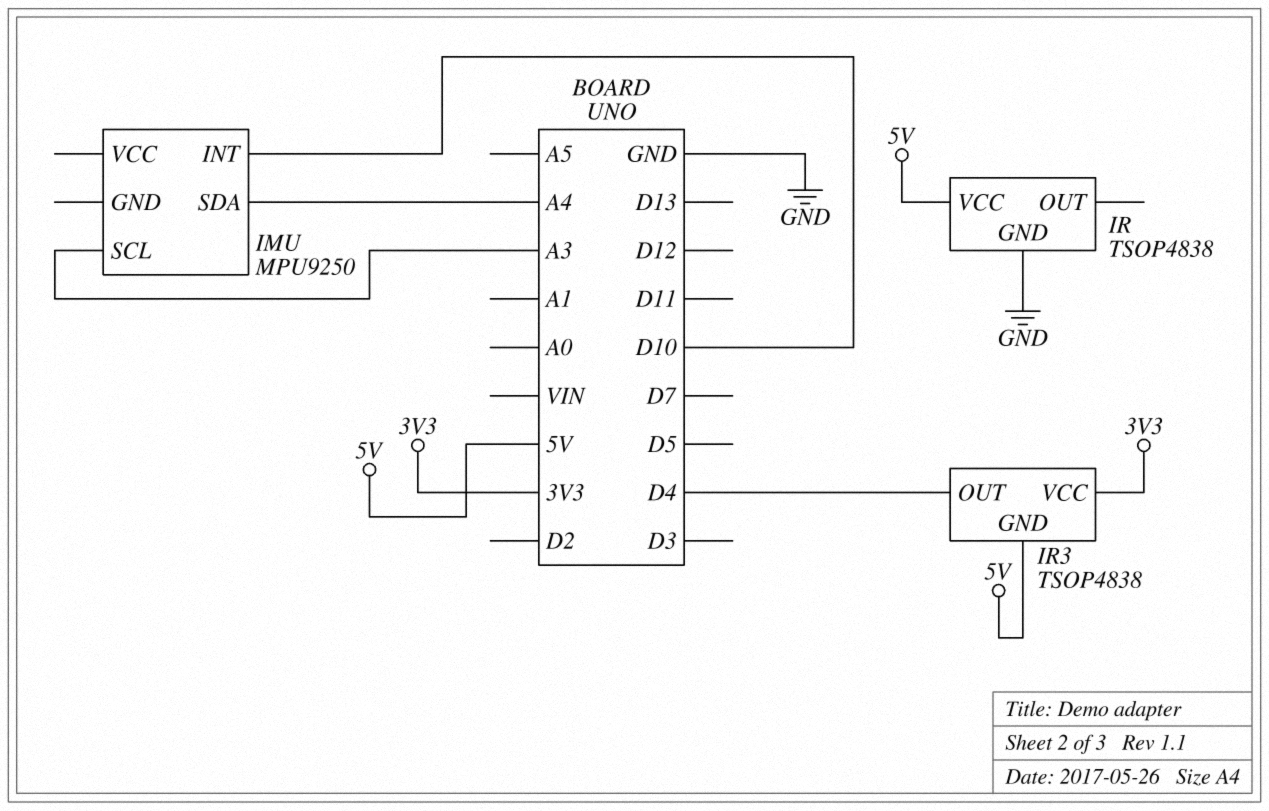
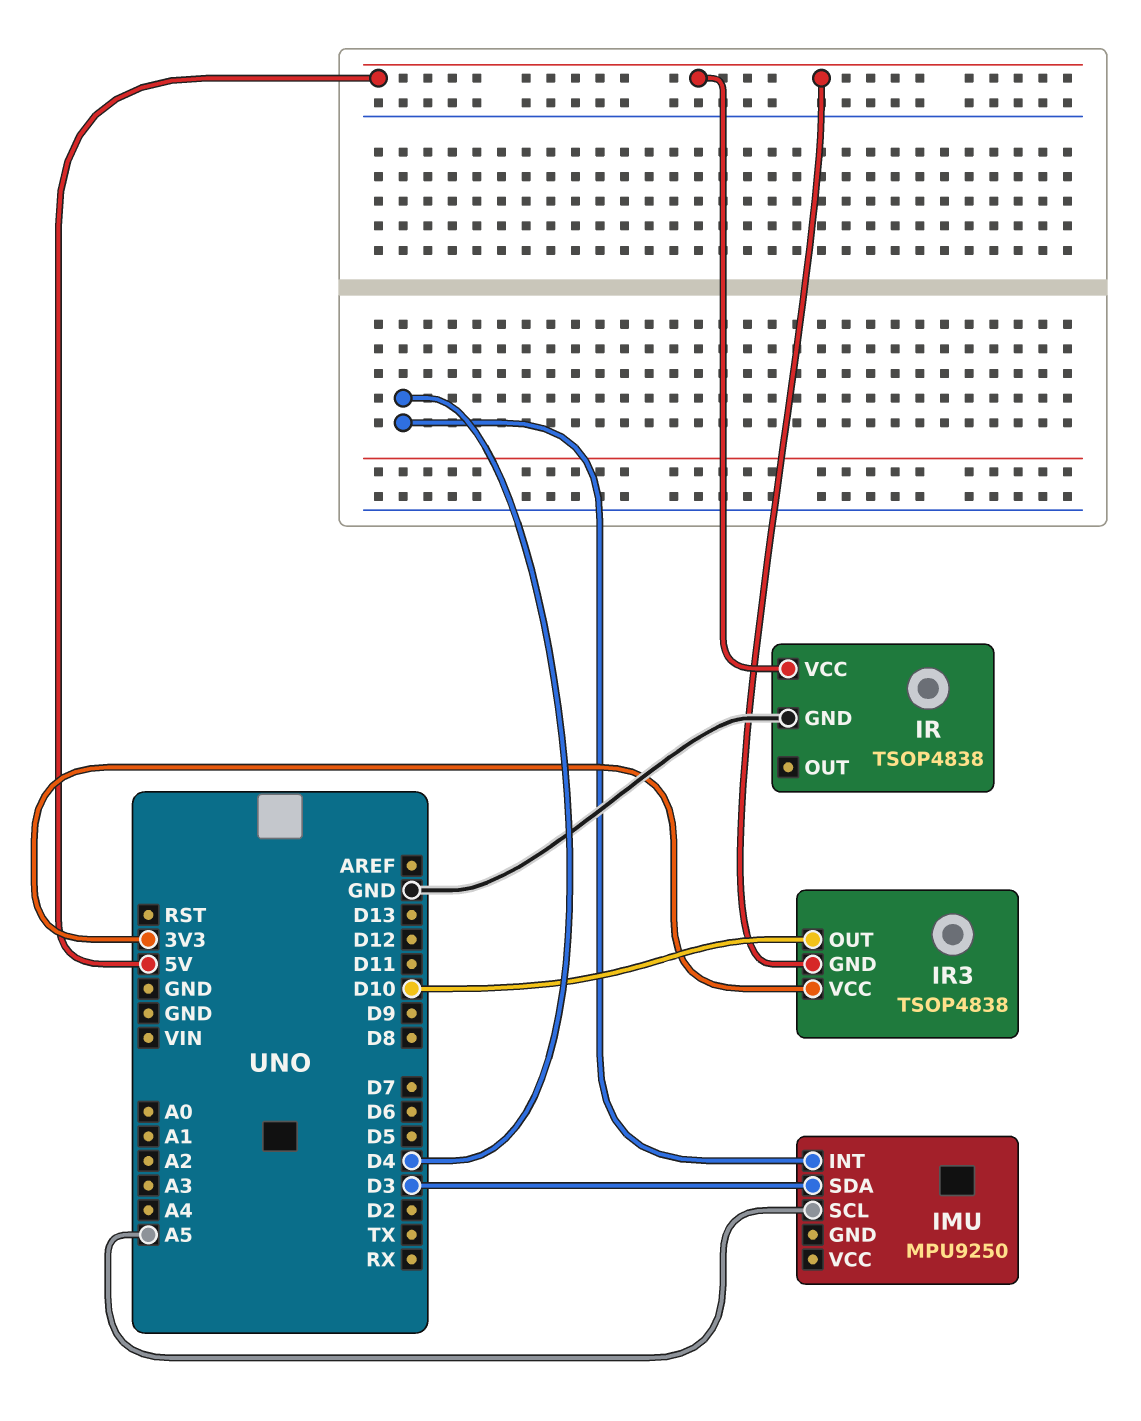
IMU pin INT: D10 -> D4
IMU pin SCL: A3 -> A5
IMU pin SDA: A4 -> D3
IR3 pin OUT: D4 -> D10

